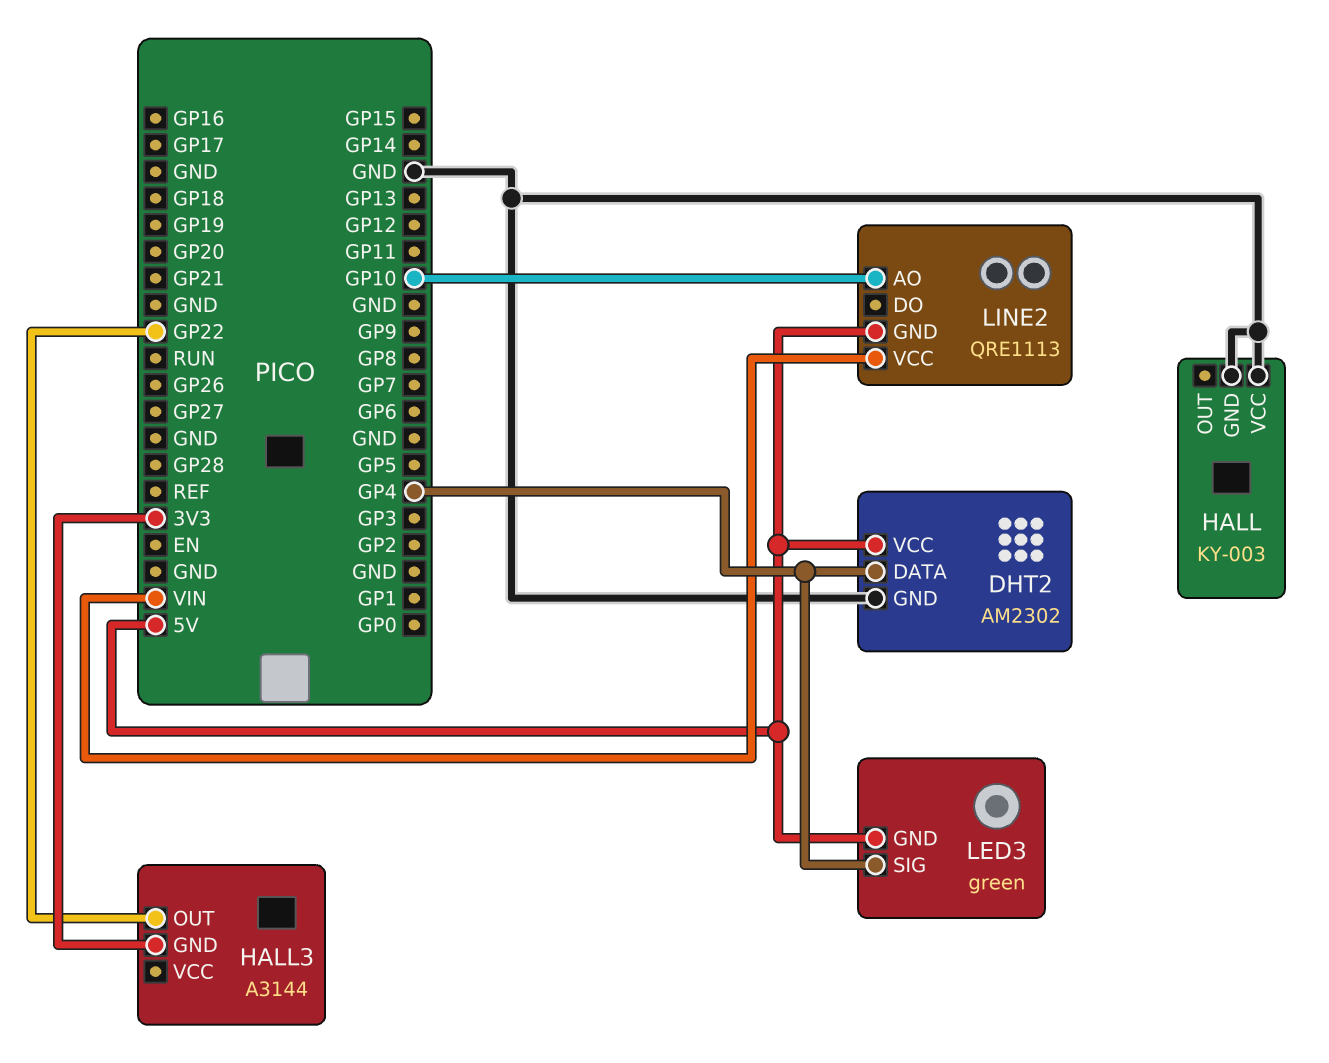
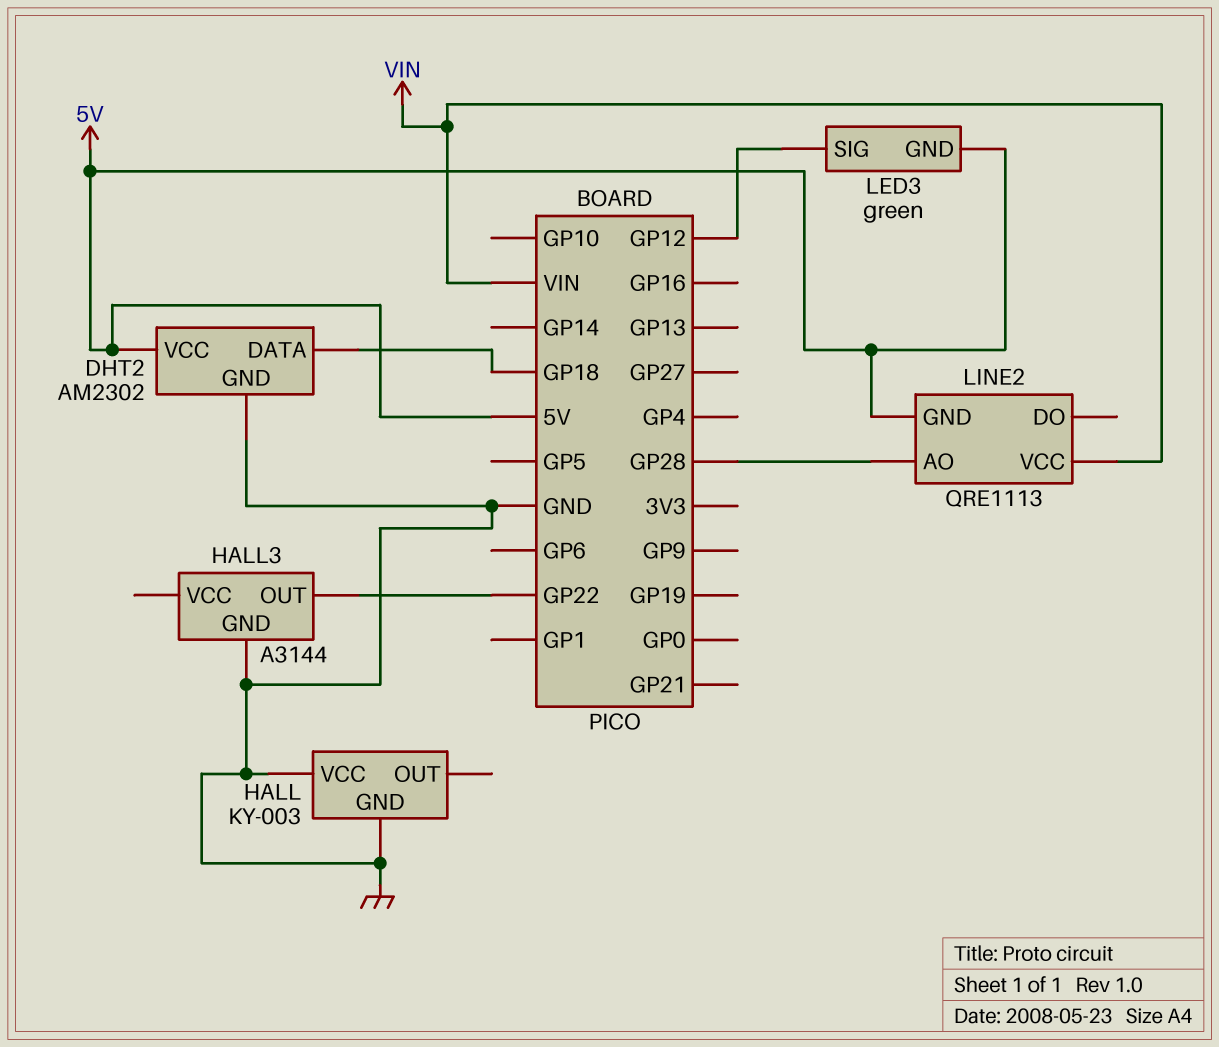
DHT2 pin DATA: GP4 -> GP18
HALL3 pin GND: 3V3 -> GND
LED3 pin SIG: GP4 -> GP12
LINE2 pin AO: GP10 -> GP28

